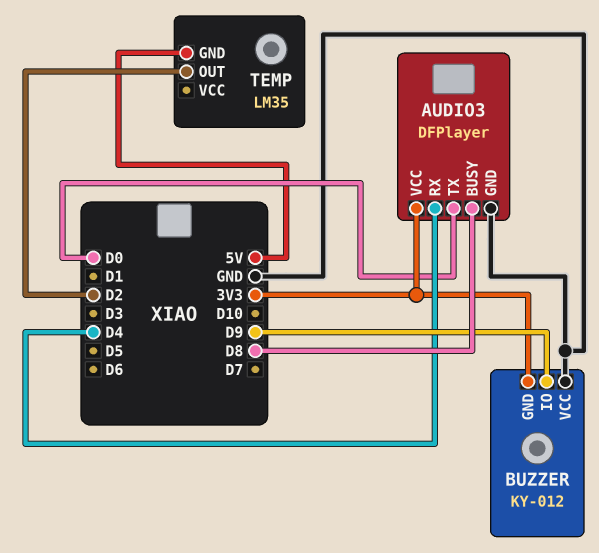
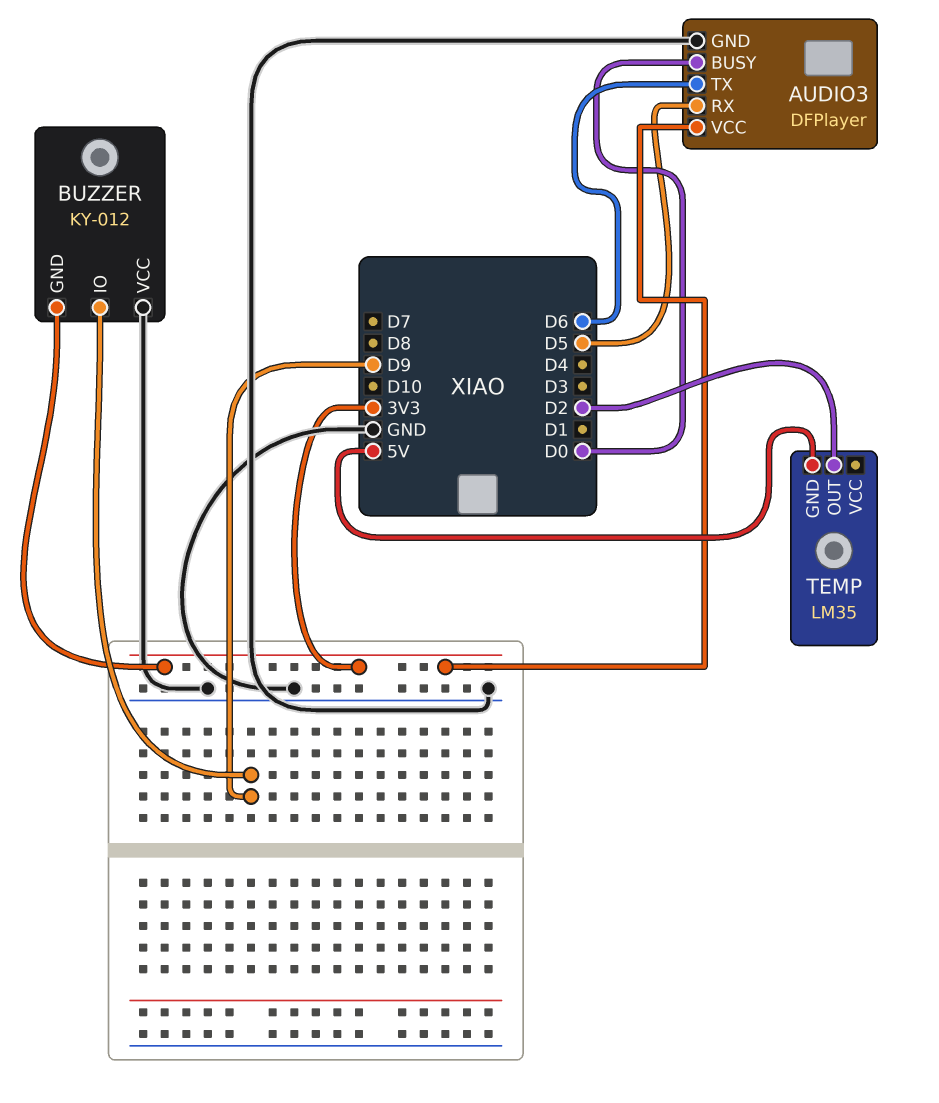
AUDIO3 pin BUSY: D8 -> D0
AUDIO3 pin RX: D4 -> D5
AUDIO3 pin TX: D0 -> D6

